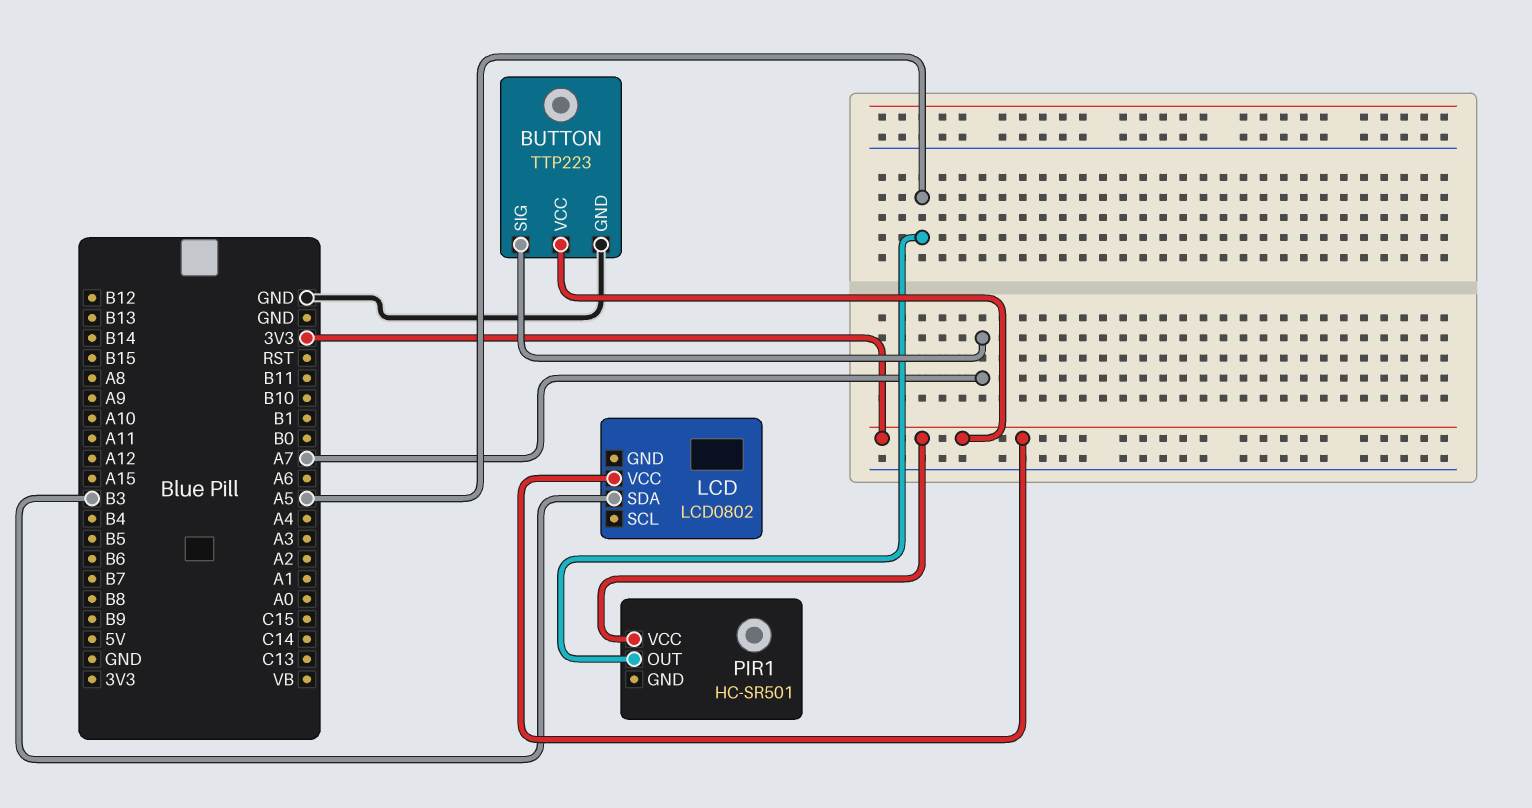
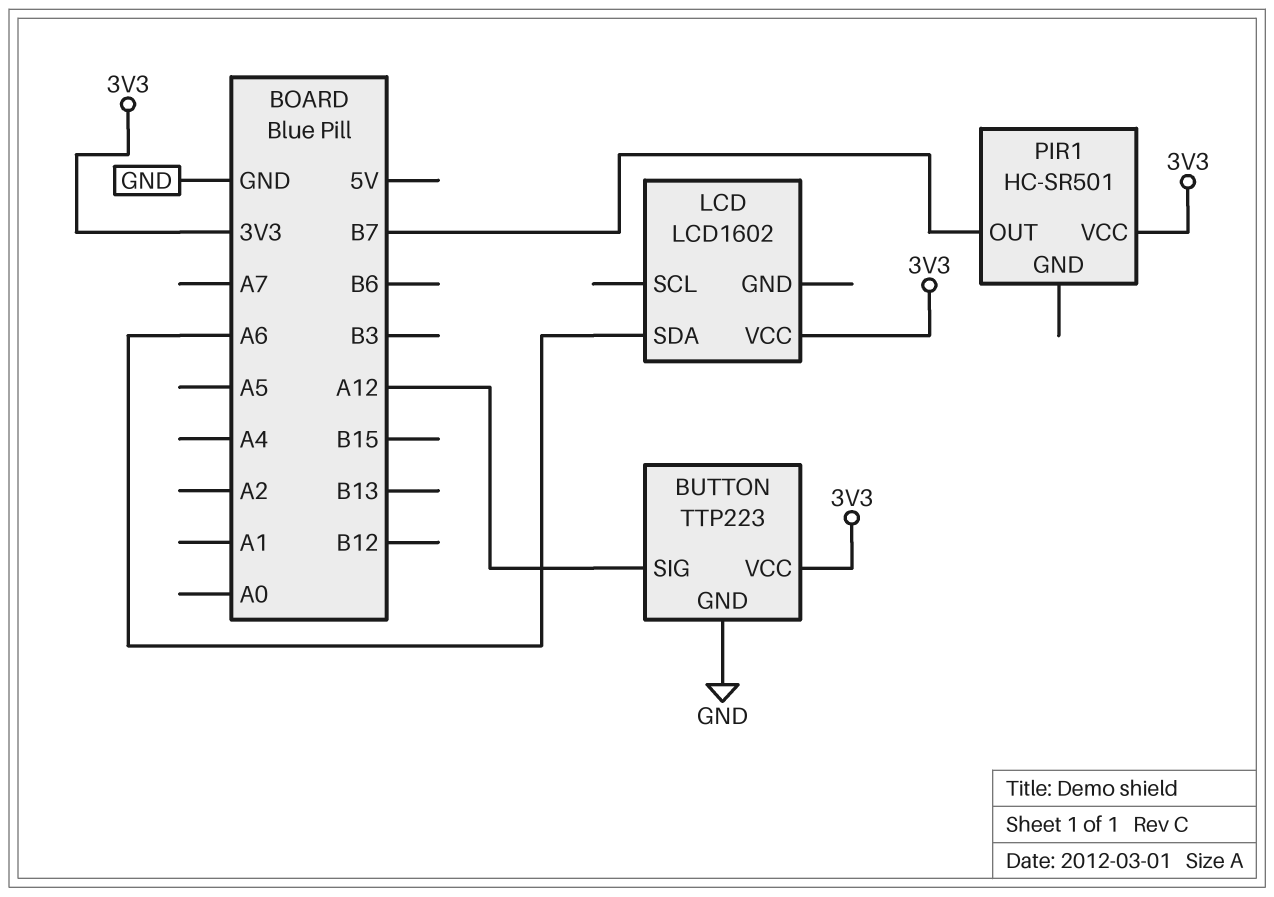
BUTTON pin SIG: A7 -> A12
LCD: LCD0802 -> LCD1602
LCD pin SDA: B3 -> A6
PIR1 pin OUT: A5 -> B7

